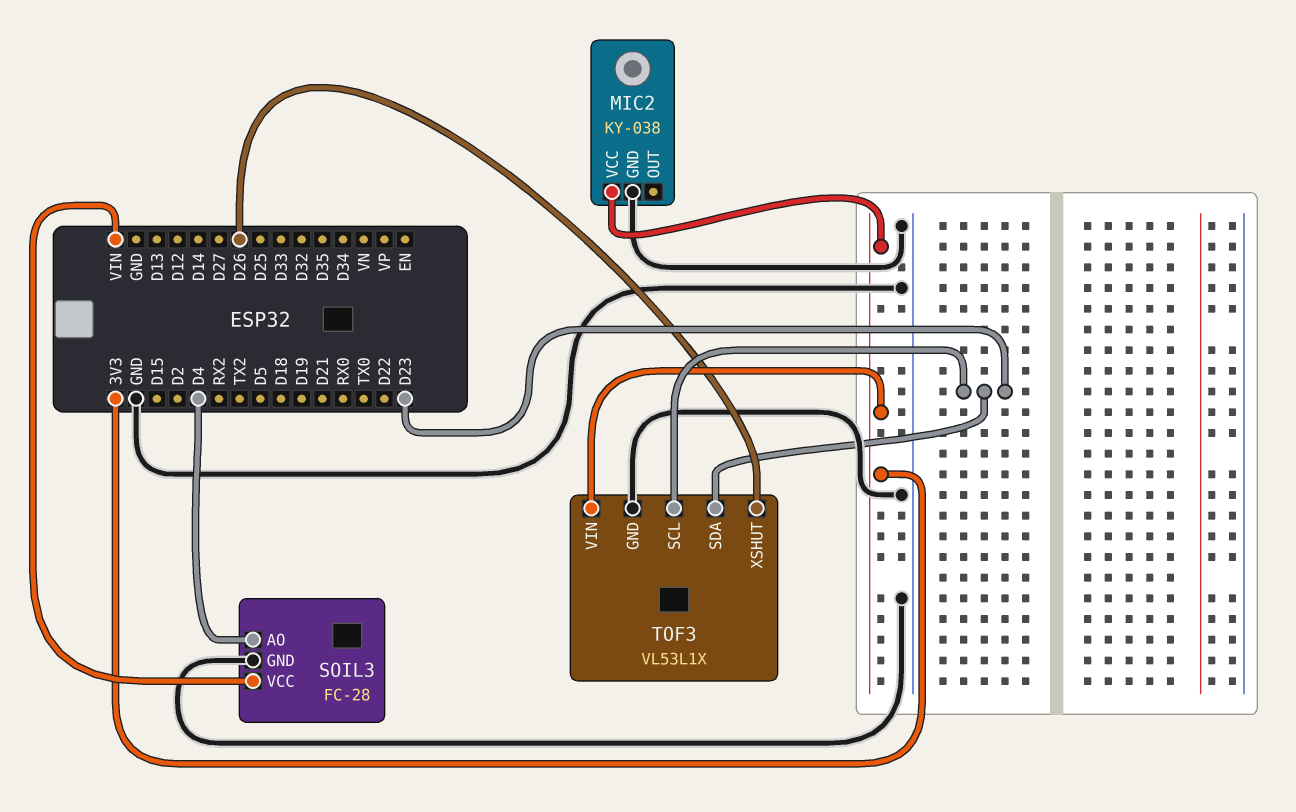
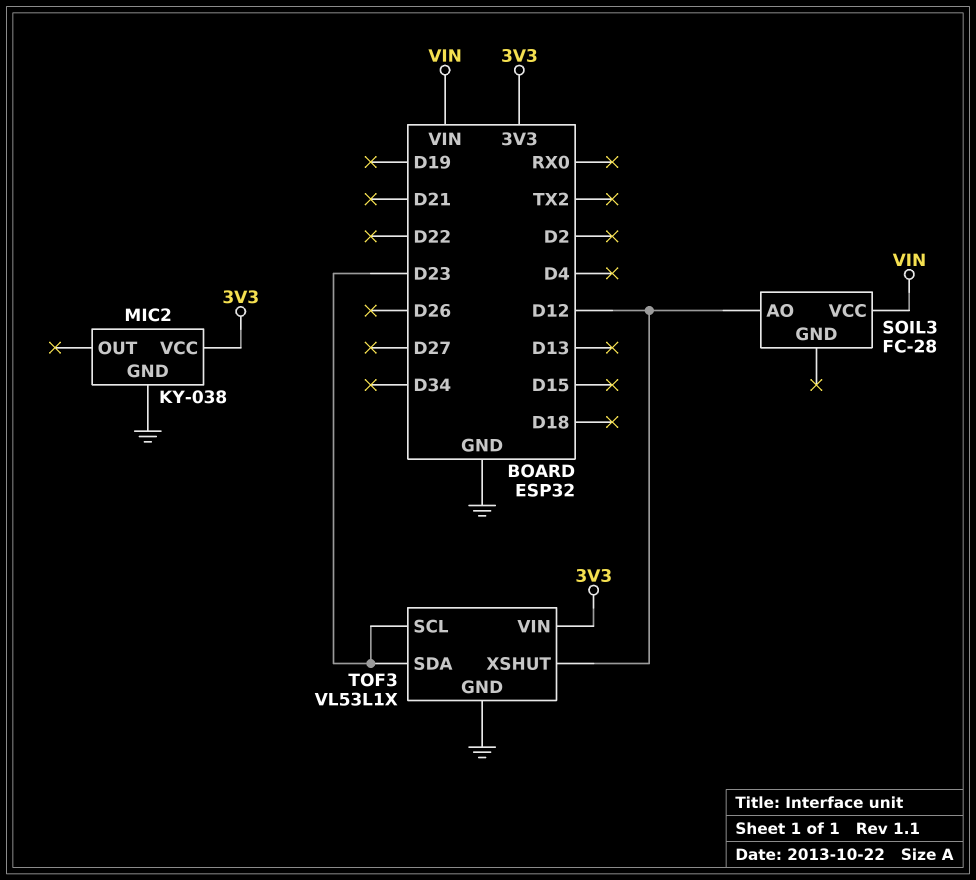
SOIL3 pin AO: D4 -> D12
SOIL3 pin GND: GND -> none
TOF3 pin XSHUT: D26 -> D12

